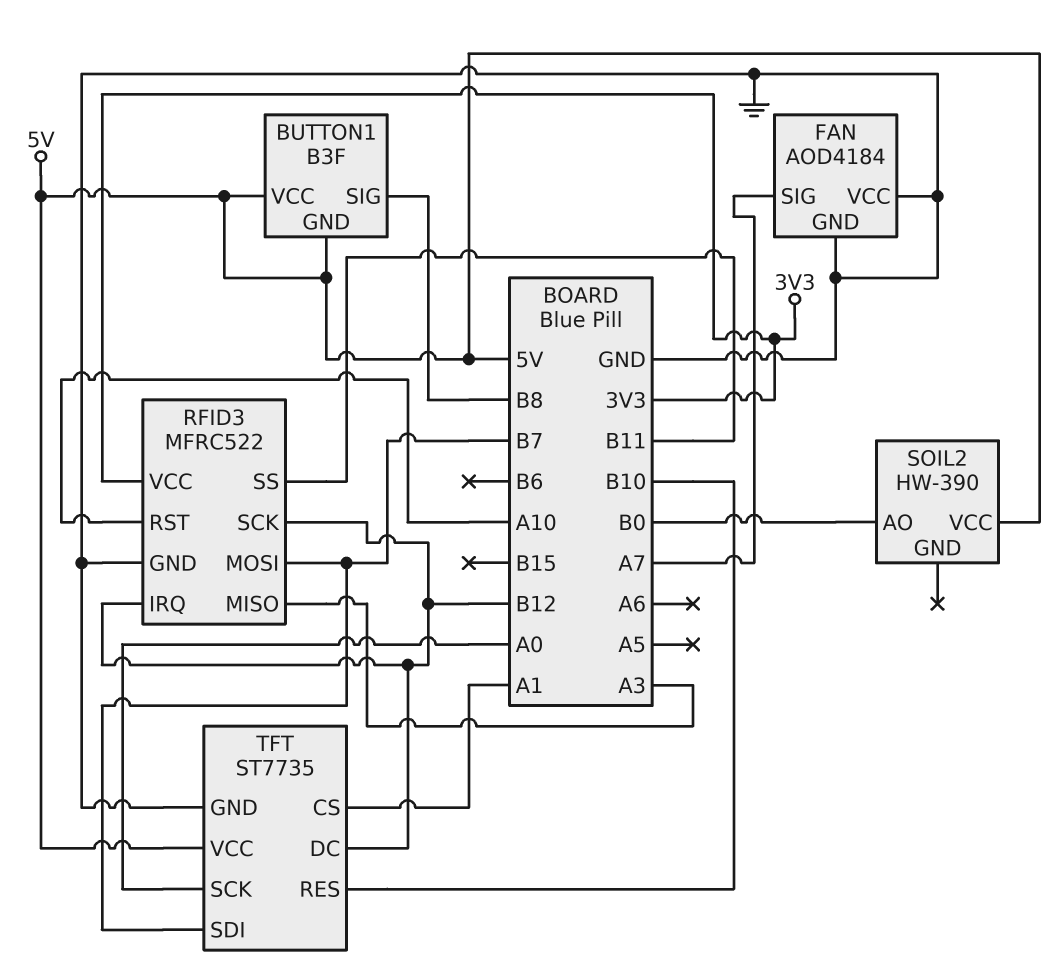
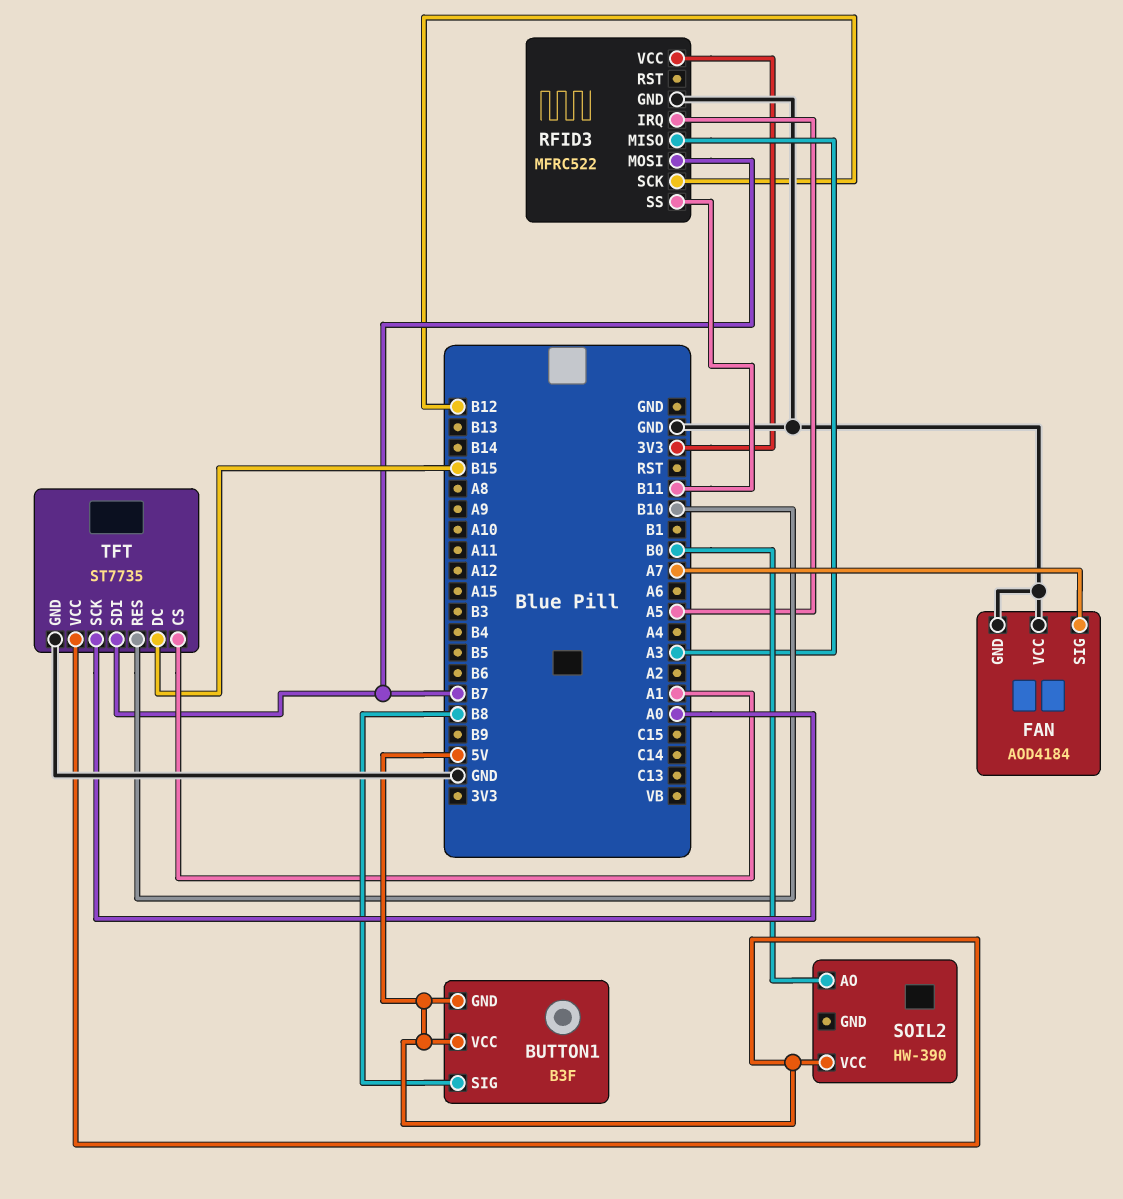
RFID3 pin IRQ: B12 -> A5
RFID3 pin RST: A10 -> none
TFT pin DC: B12 -> B15

